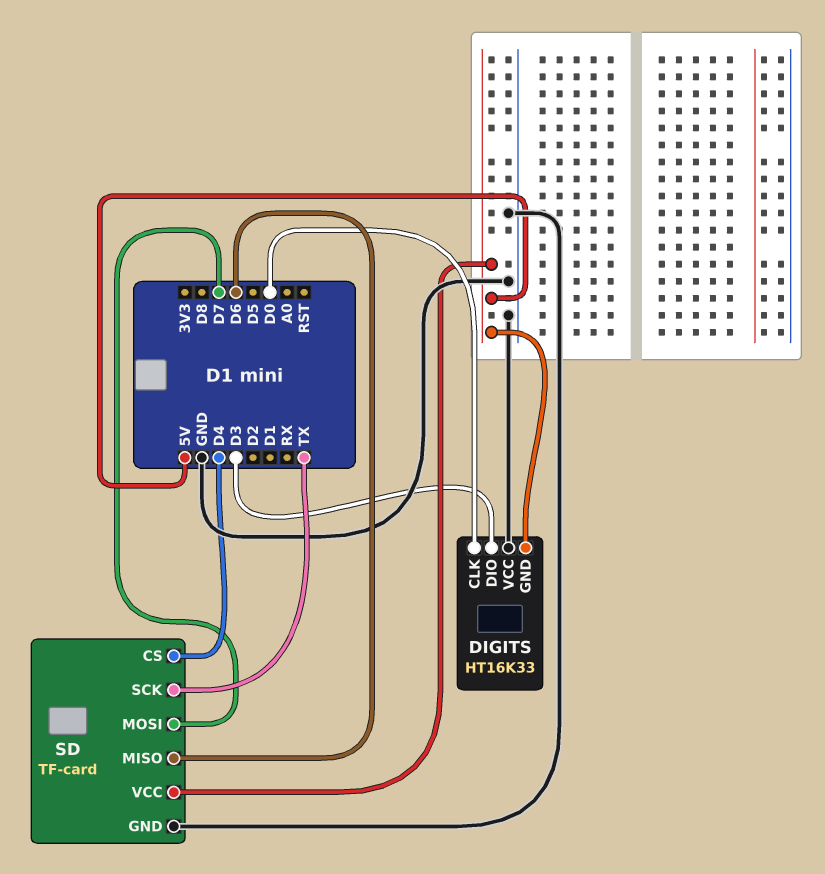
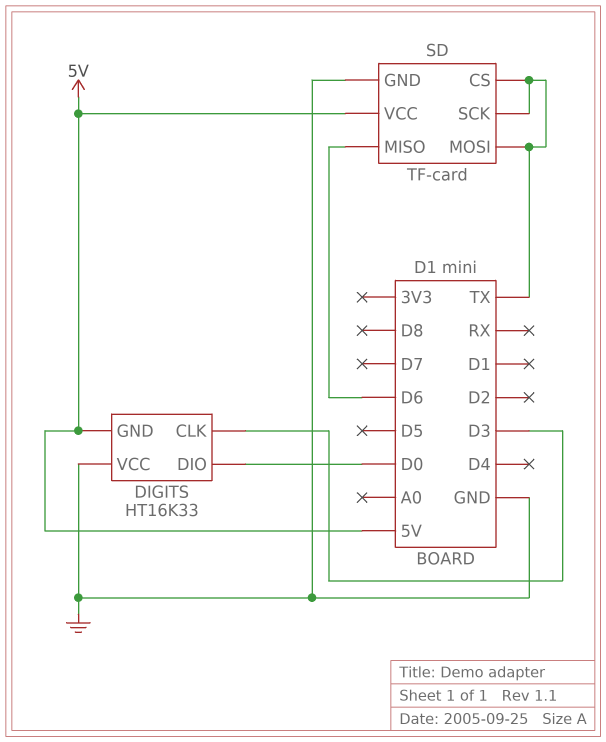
DIGITS pin CLK: D0 -> D3
DIGITS pin DIO: D3 -> D0
SD pin CS: D4 -> TX
SD pin MOSI: D7 -> TX

